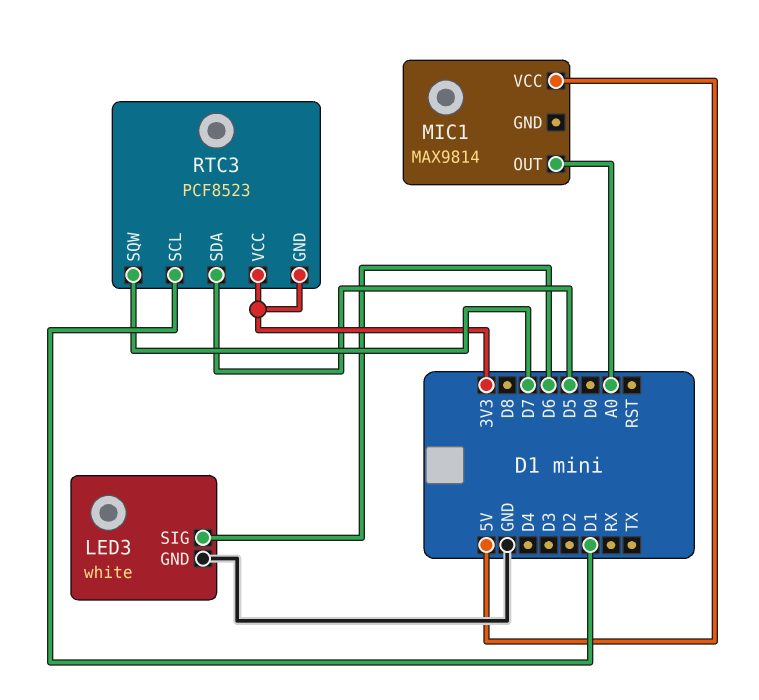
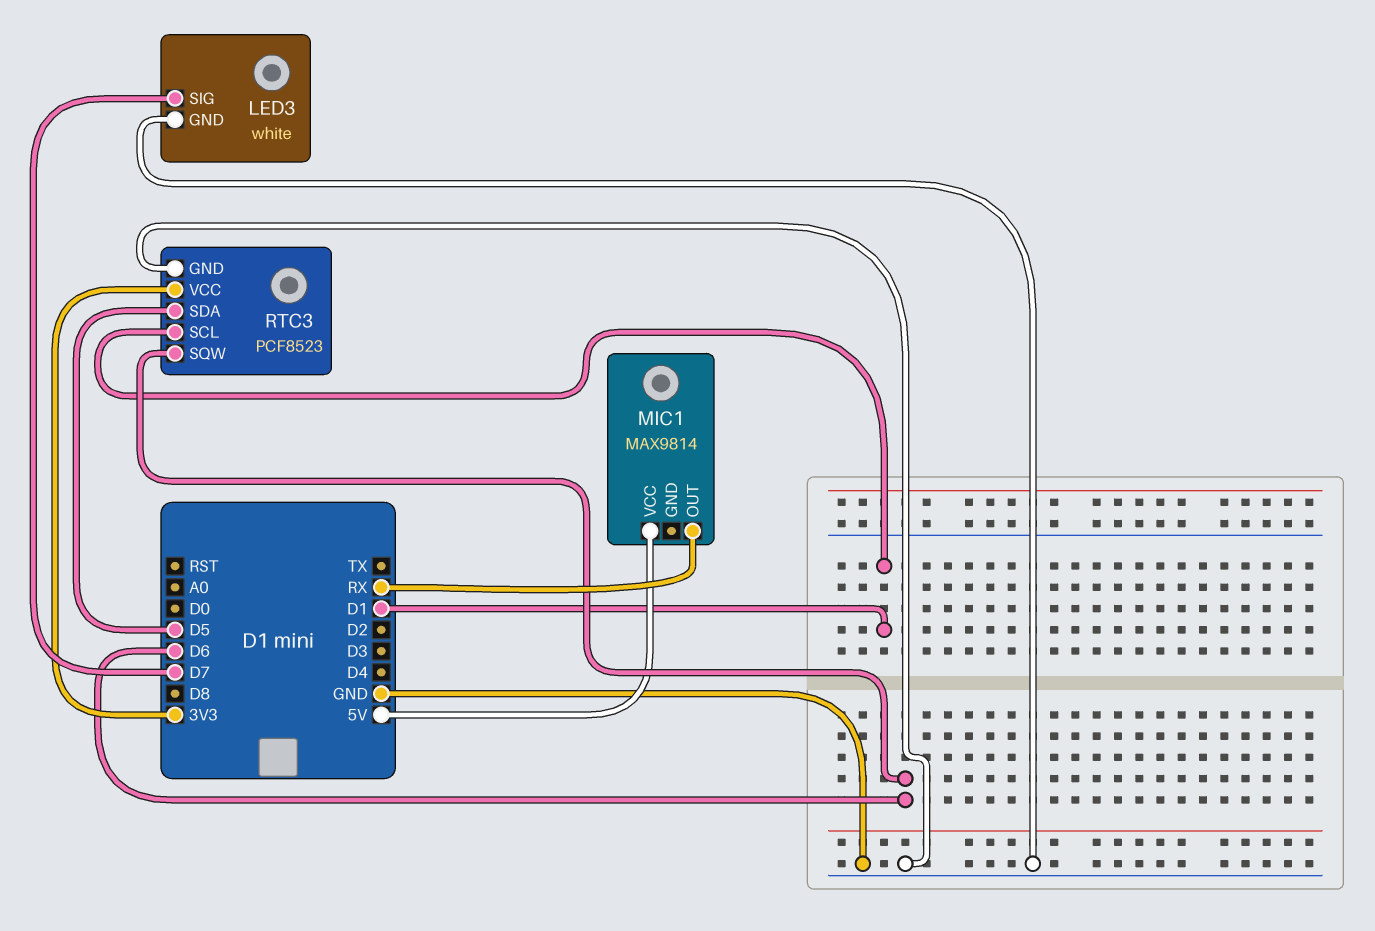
LED3 pin SIG: D6 -> D7
MIC1 pin OUT: A0 -> RX
RTC3 pin GND: 3V3 -> GND
RTC3 pin SQW: D7 -> D6

